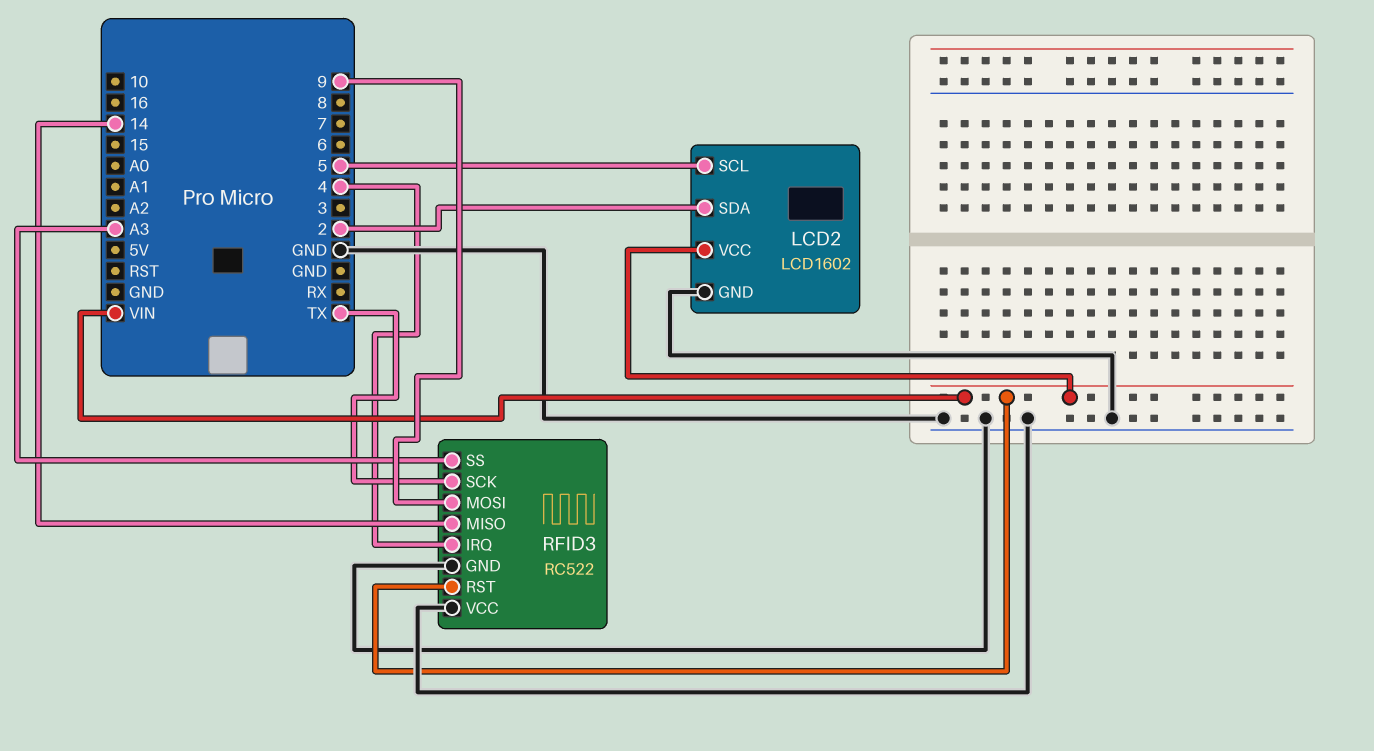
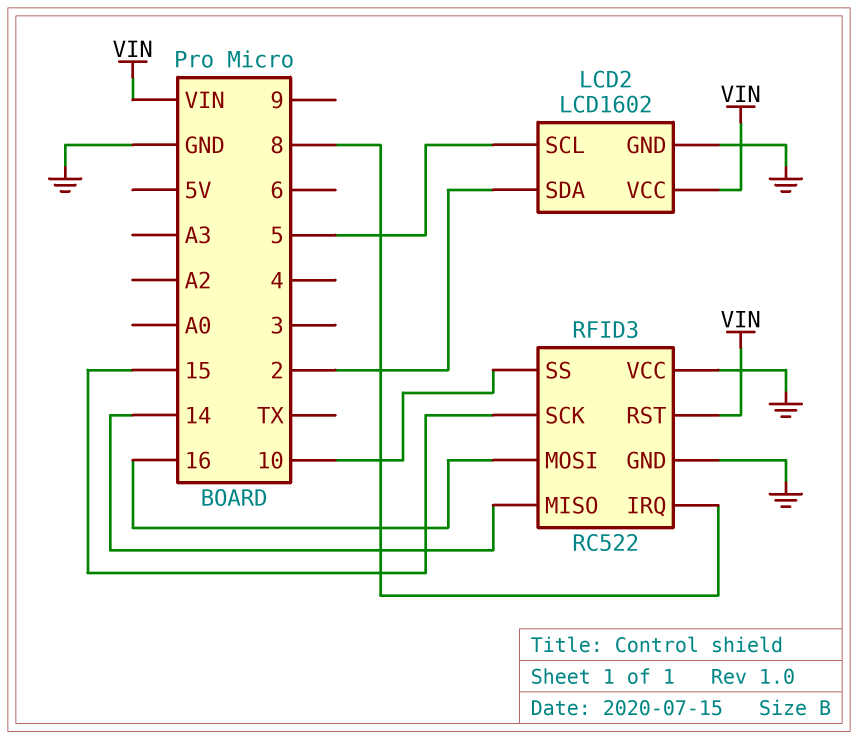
RFID3 pin IRQ: 4 -> 8
RFID3 pin MOSI: 9 -> 16
RFID3 pin SCK: TX -> 15
RFID3 pin SS: A3 -> 10

